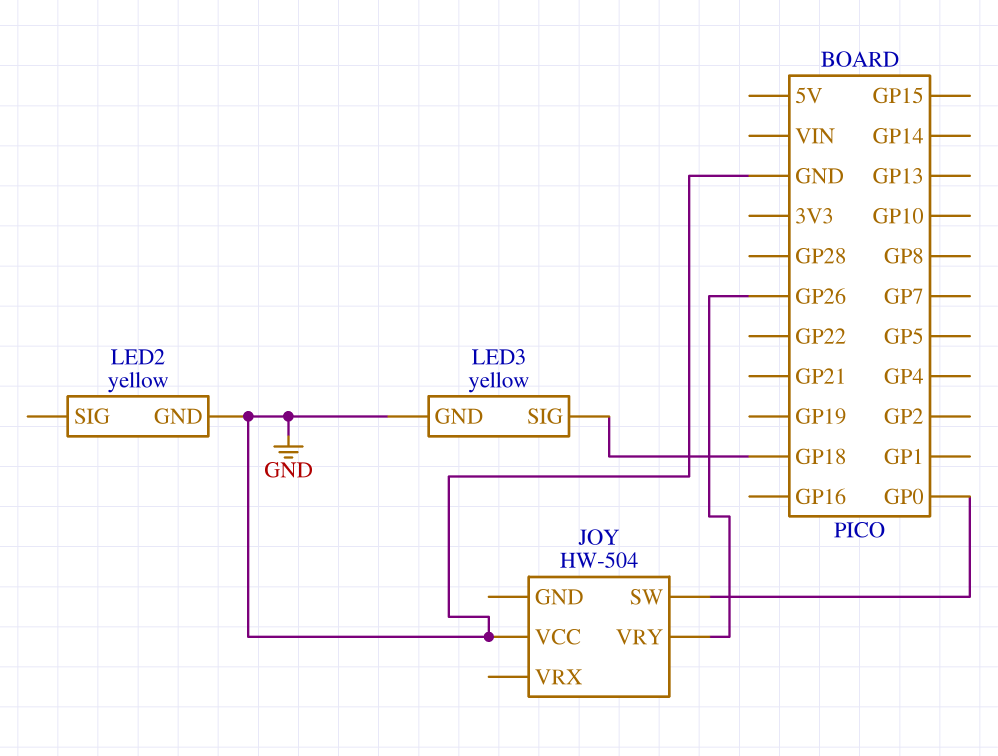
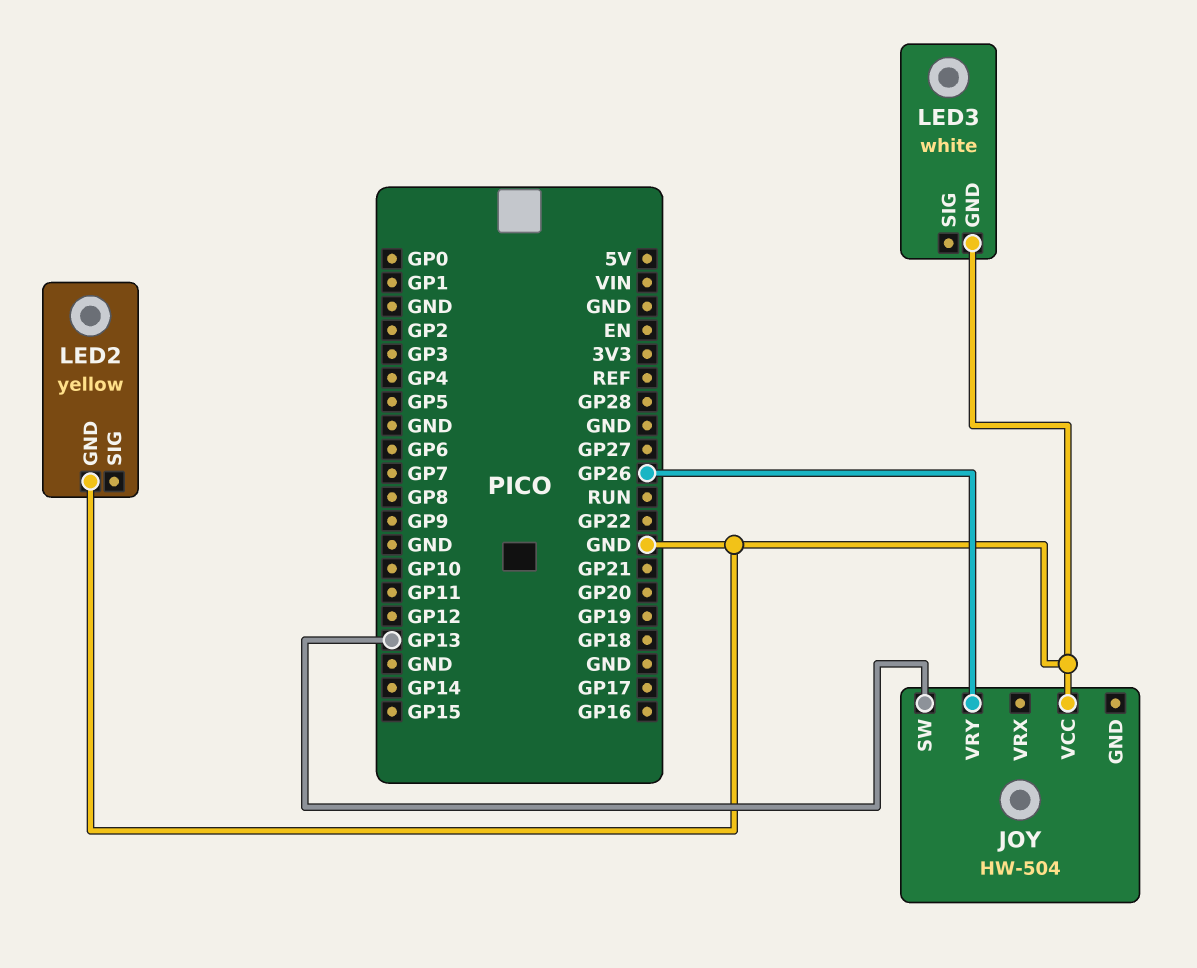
JOY pin SW: GP0 -> GP13
LED3: yellow -> white
LED3 pin SIG: GP18 -> none

